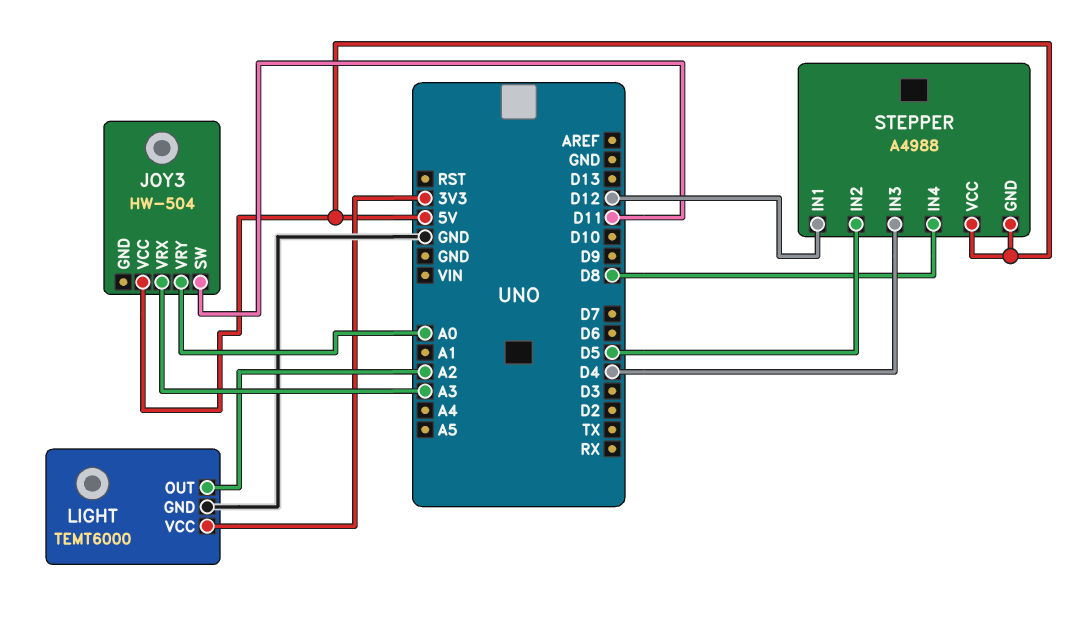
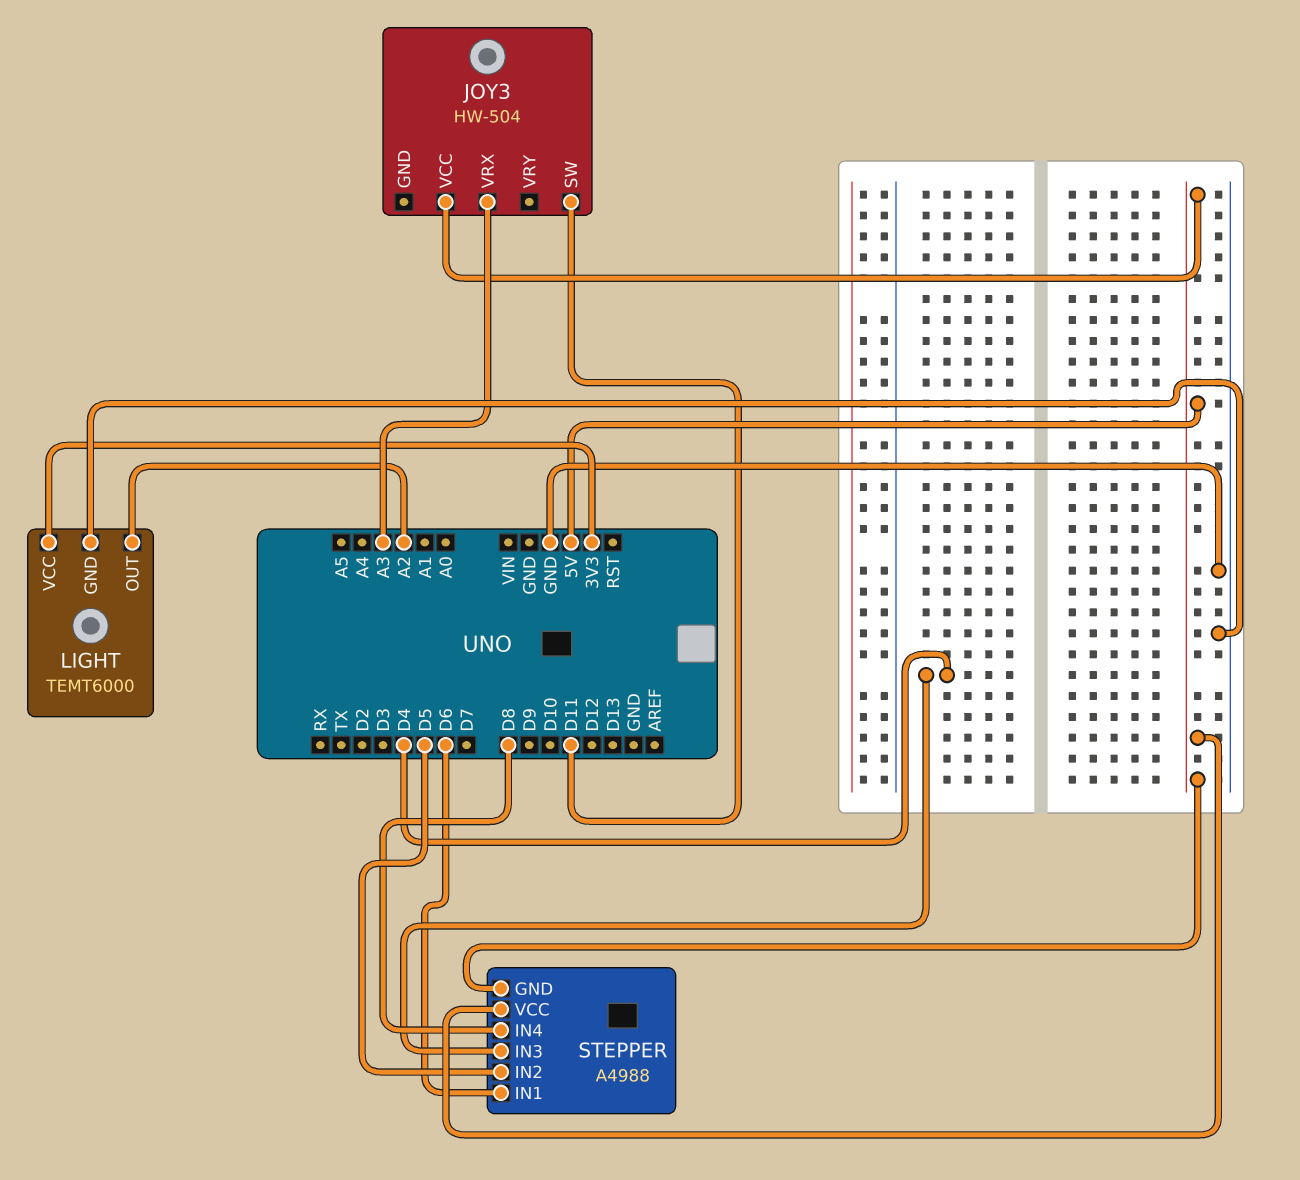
JOY3 pin VRY: A0 -> none
STEPPER pin IN1: D12 -> D6

